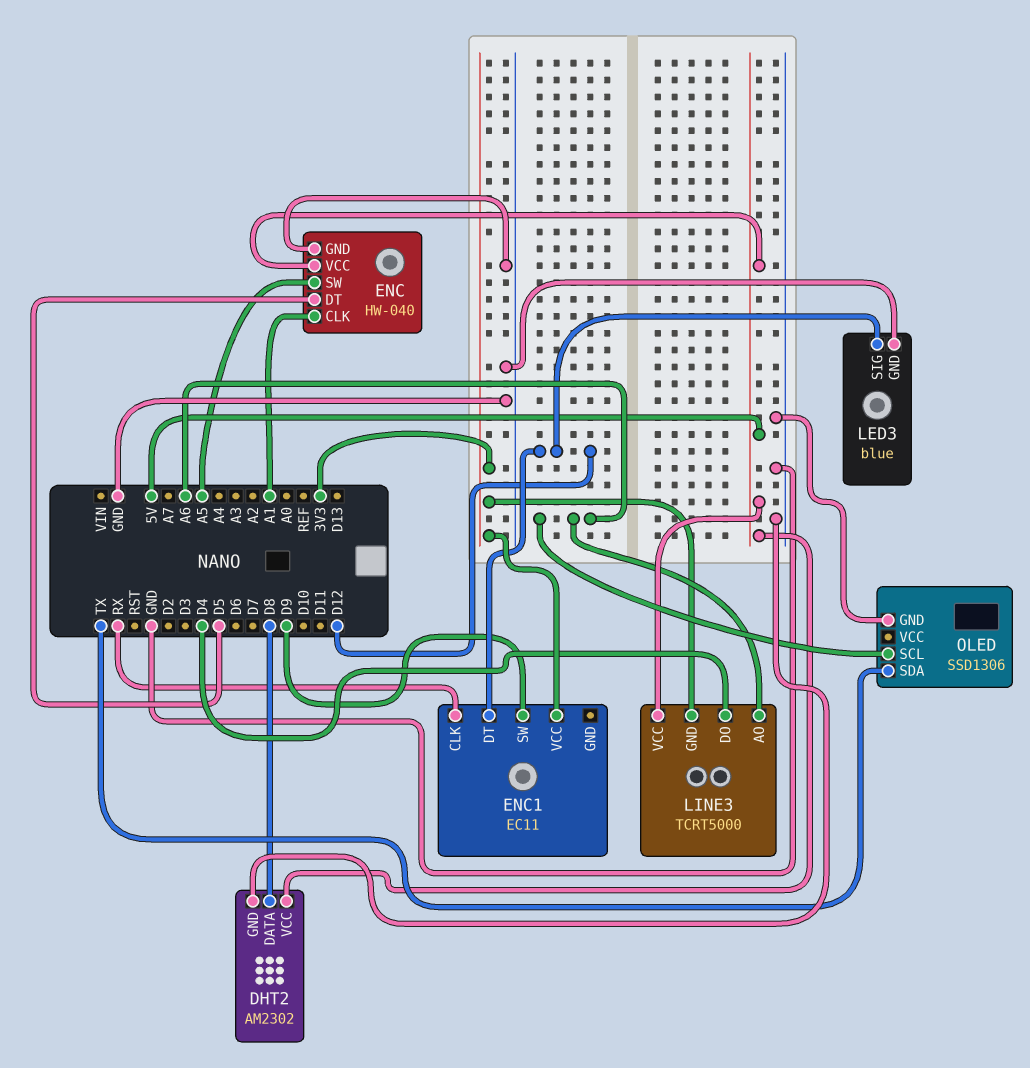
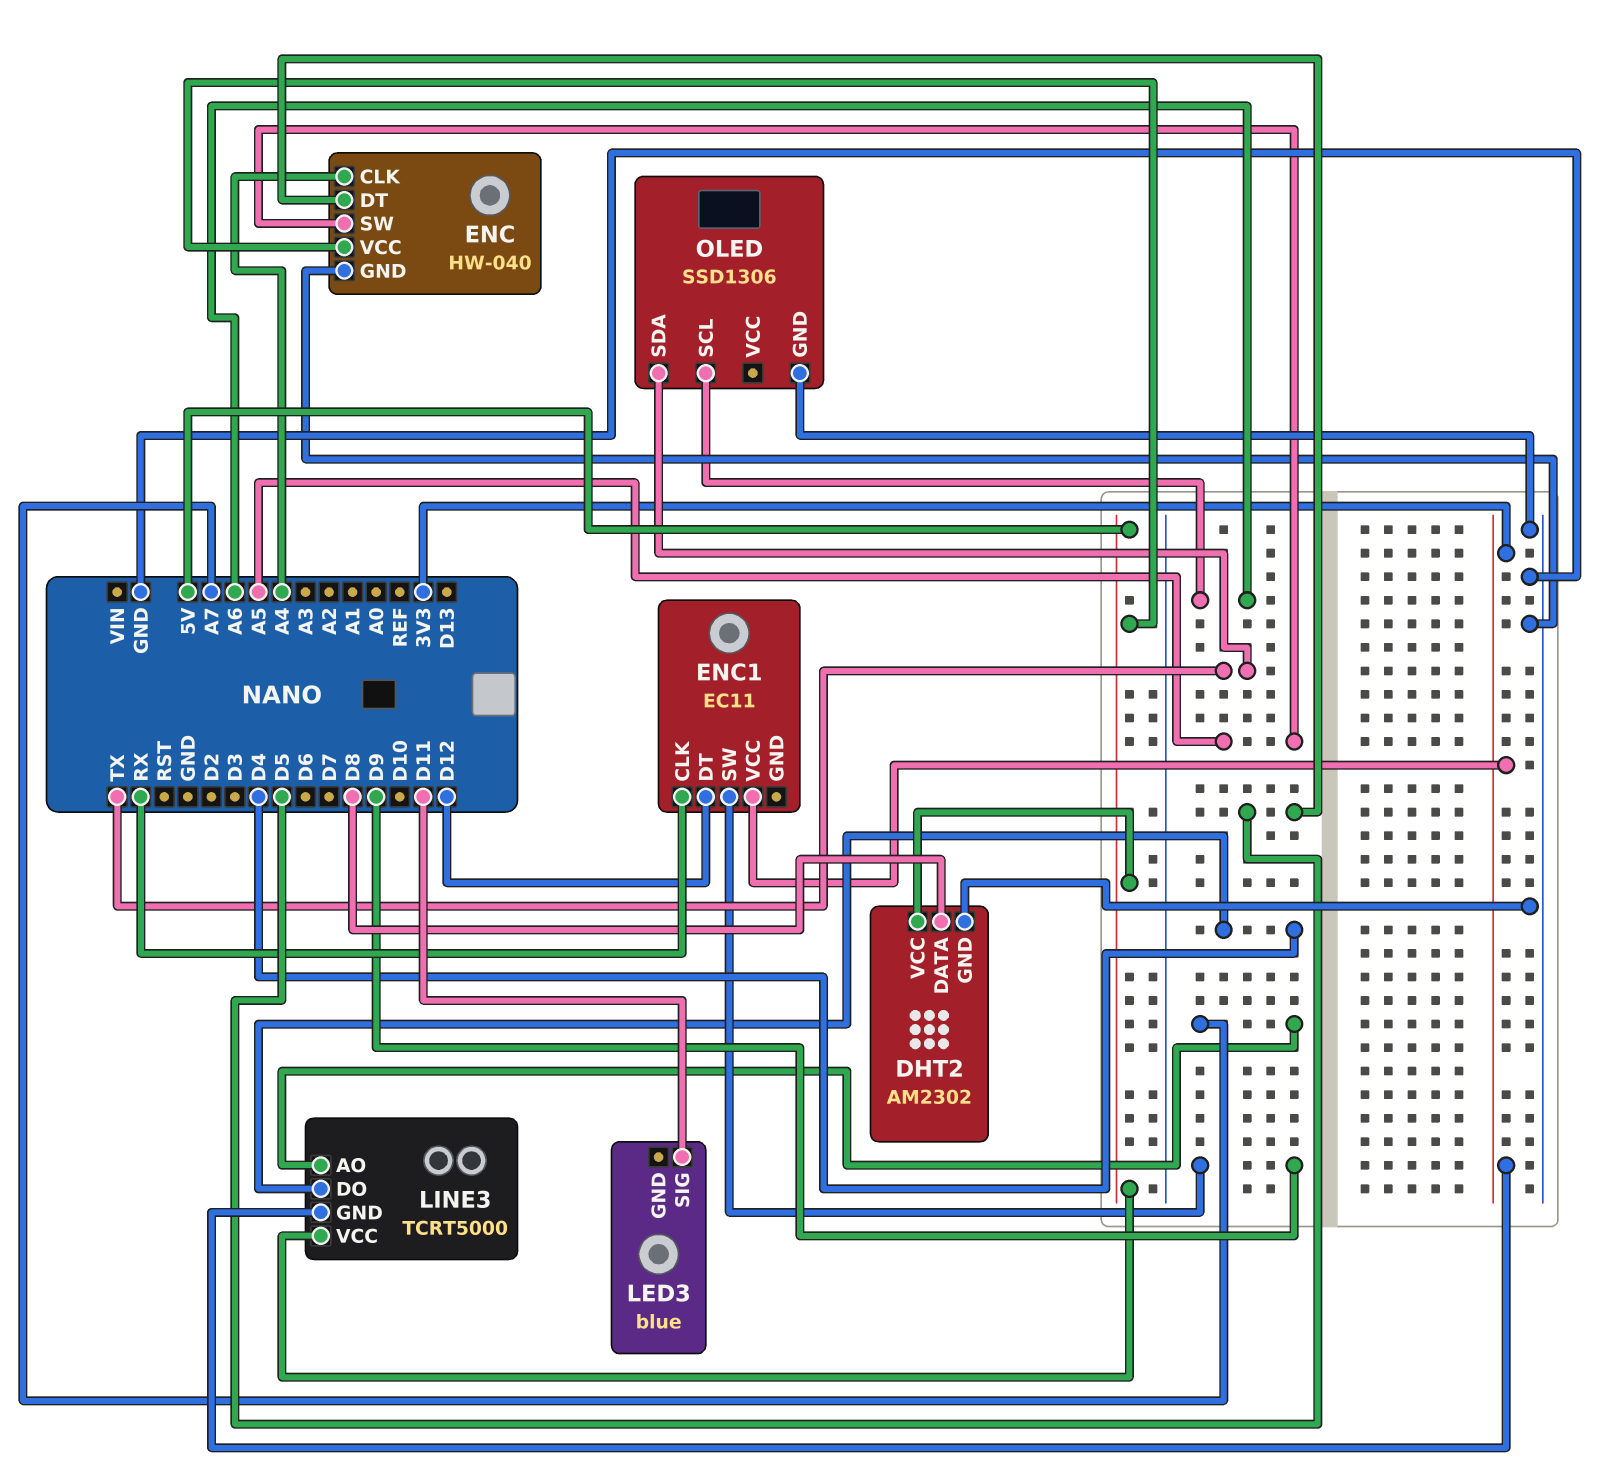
ENC pin CLK: A1 -> A4
LED3 pin GND: GND -> none
LED3 pin SIG: D12 -> D11
LINE3 pin AO: A6 -> A7

